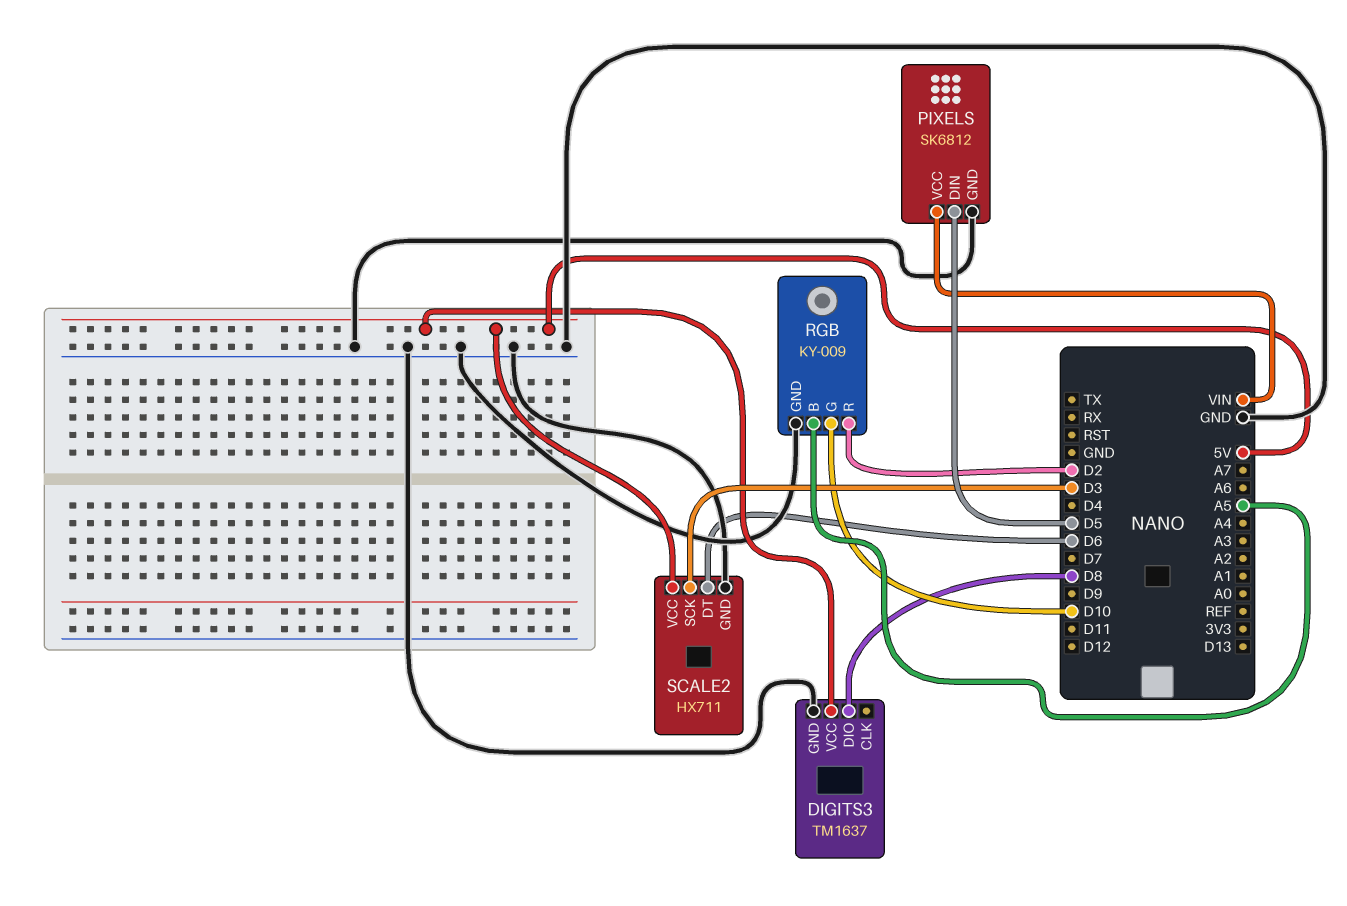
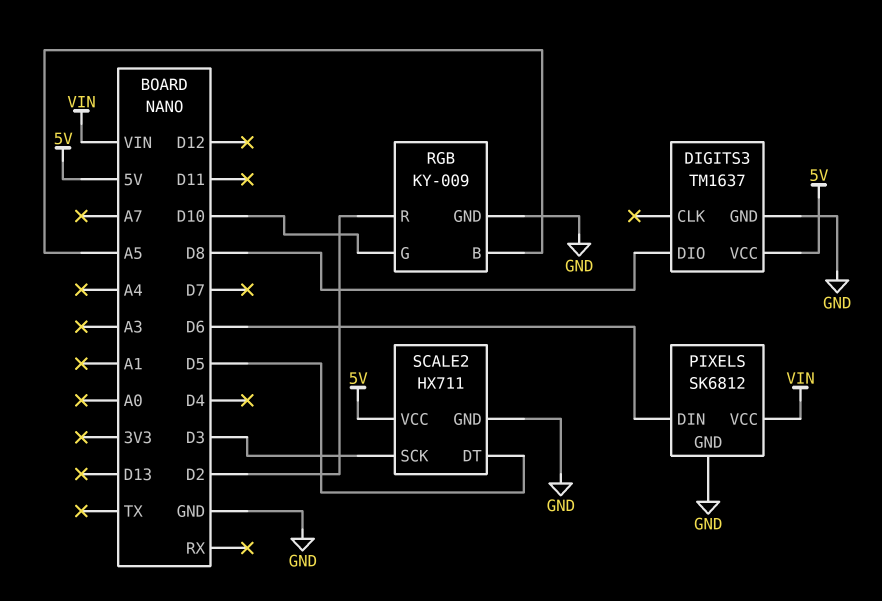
PIXELS pin DIN: D5 -> D6
SCALE2 pin DT: D6 -> D5

